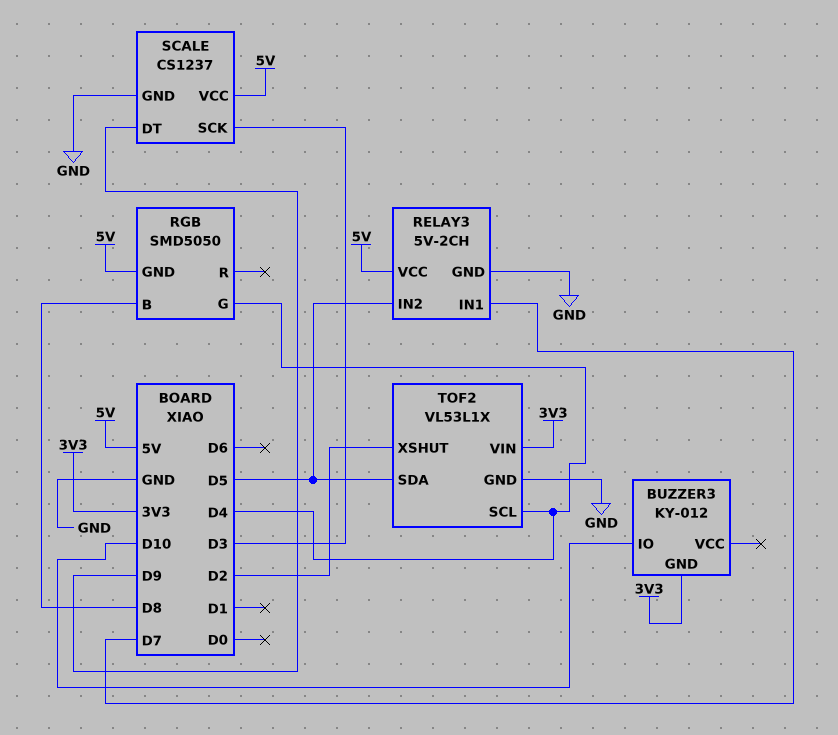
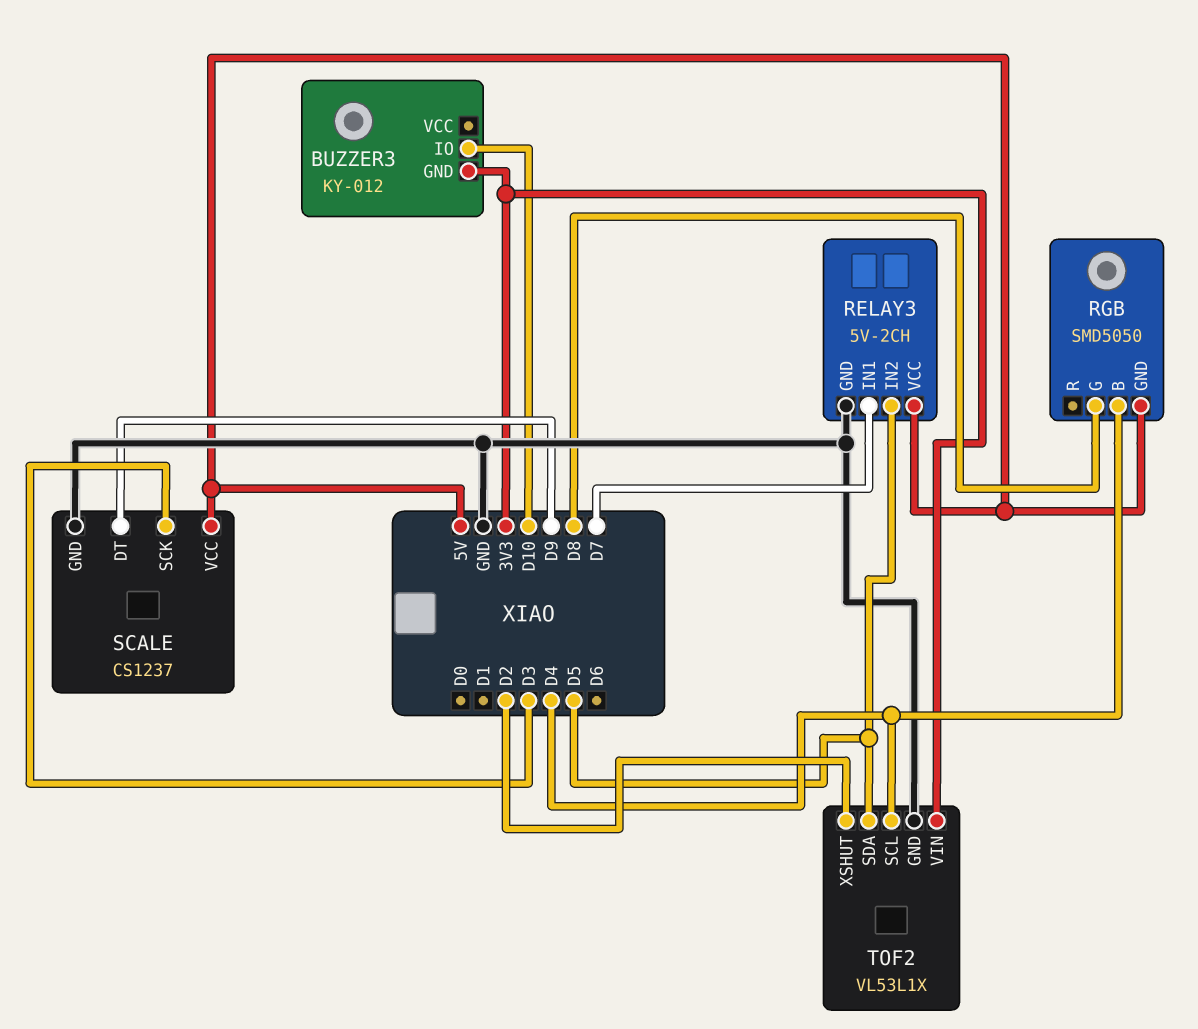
RGB pin B: D8 -> D4
RGB pin G: D4 -> D8

